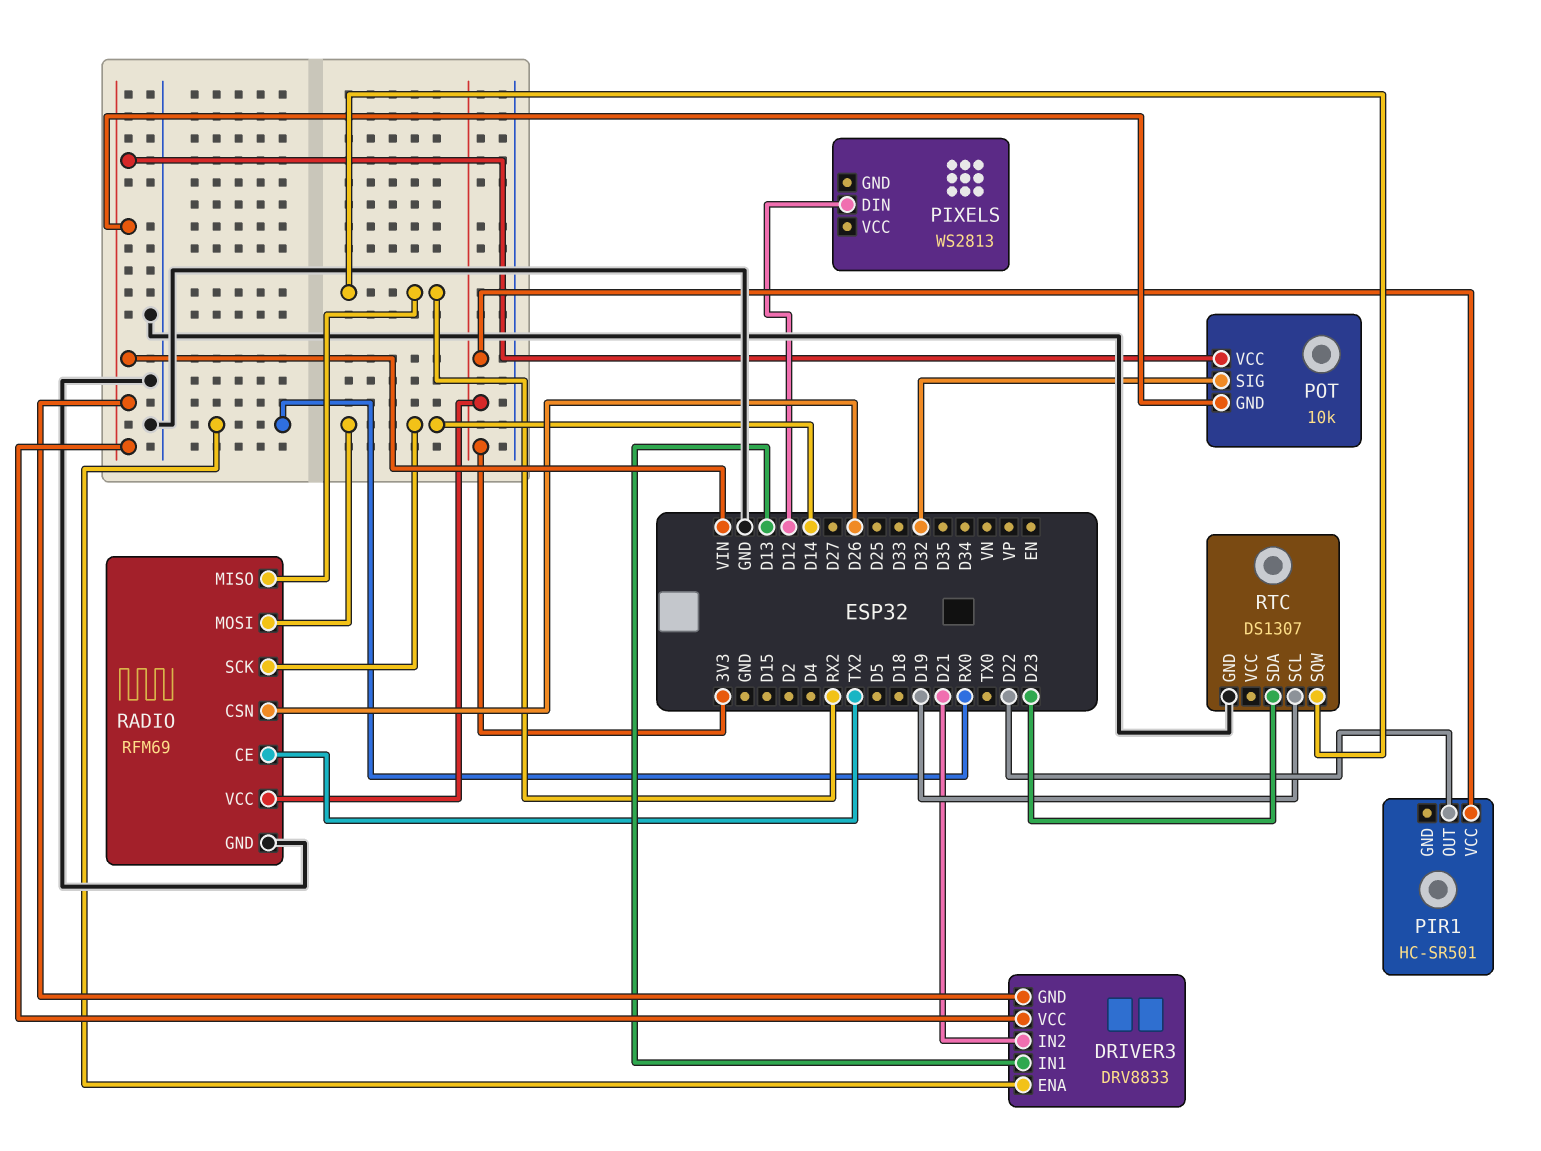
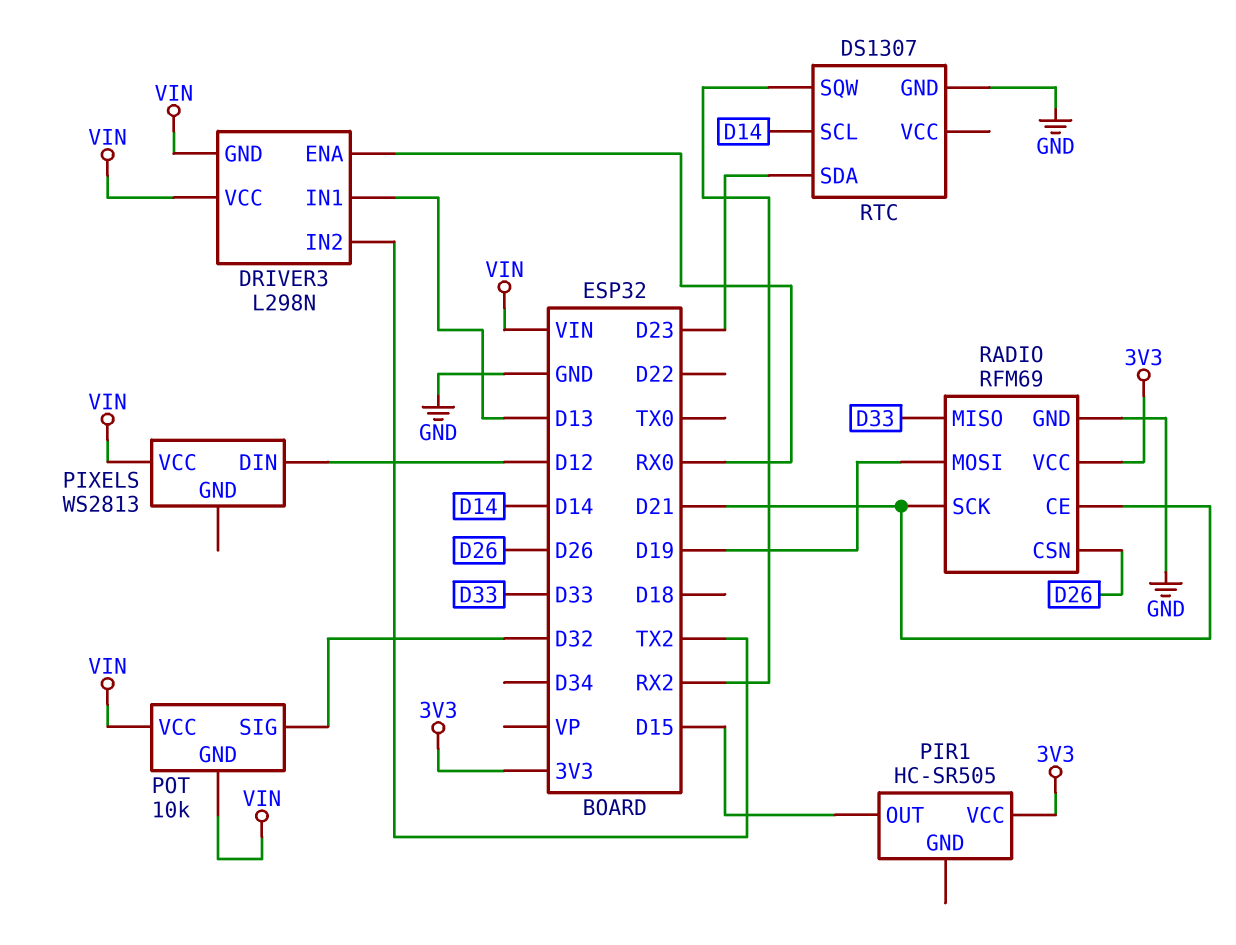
DRIVER3: DRV8833 -> L298N
DRIVER3 pin IN2: D21 -> TX2
PIR1: HC-SR501 -> HC-SR505
PIR1 pin OUT: D22 -> D15
PIXELS pin VCC: none -> VIN
RADIO pin CE: TX2 -> D21
RADIO pin MISO: RX2 -> D33
RADIO pin MOSI: D14 -> D19
RADIO pin SCK: D14 -> D21
RTC pin SCL: D19 -> D14

